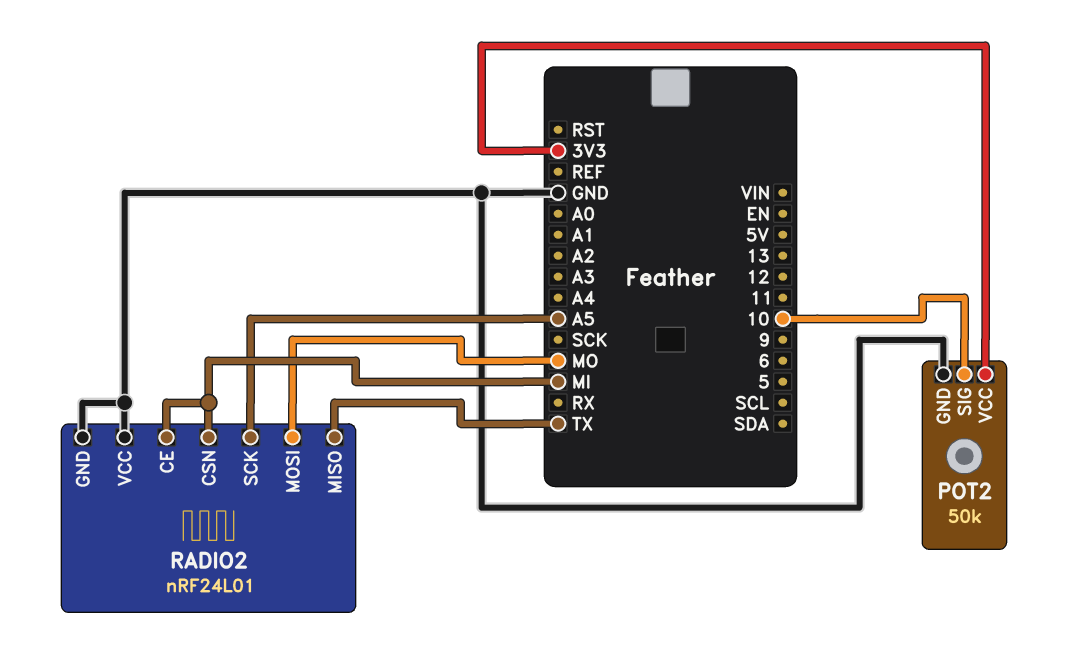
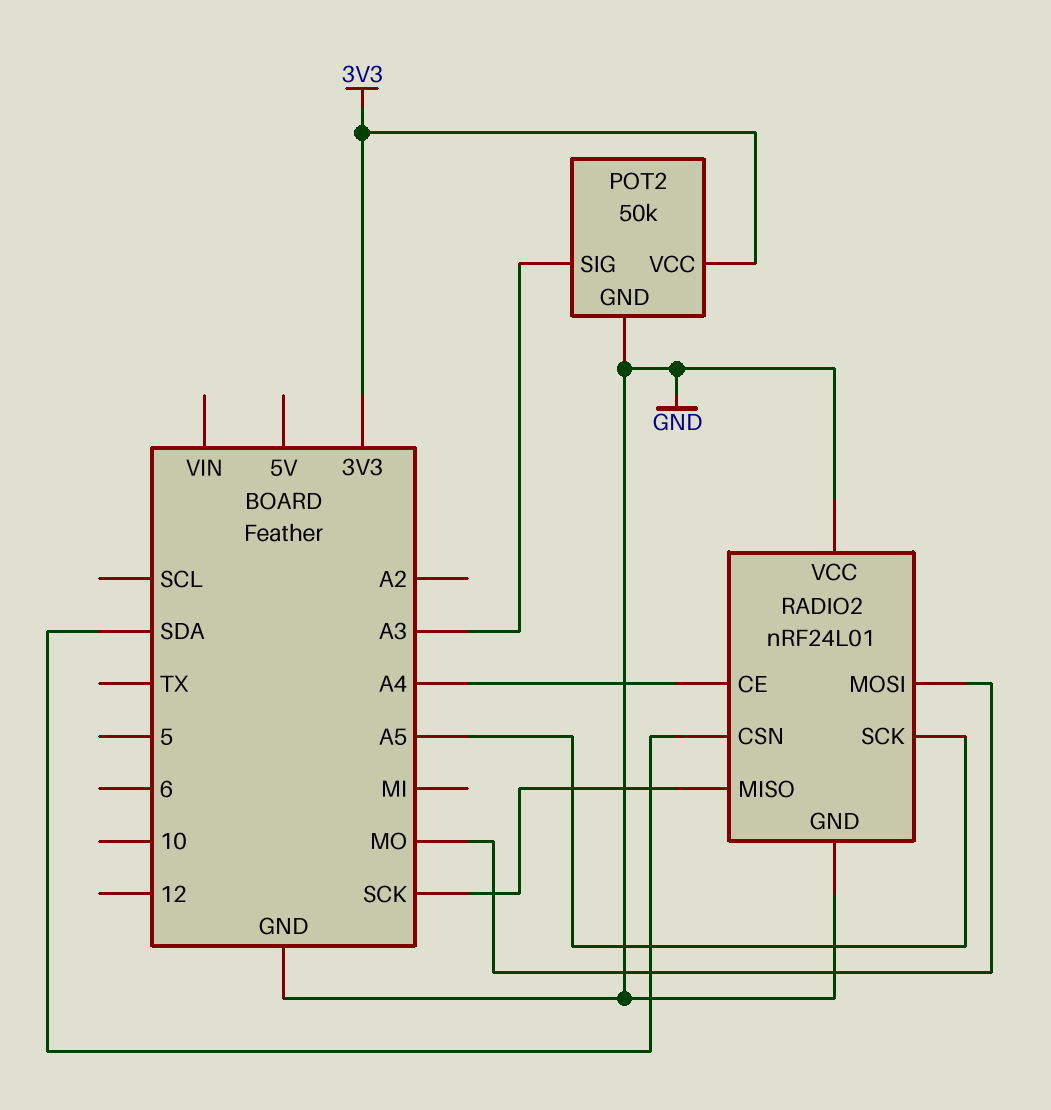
POT2 pin SIG: 10 -> A3
RADIO2 pin CE: MI -> A4
RADIO2 pin CSN: MI -> SDA
RADIO2 pin MISO: TX -> SCK

